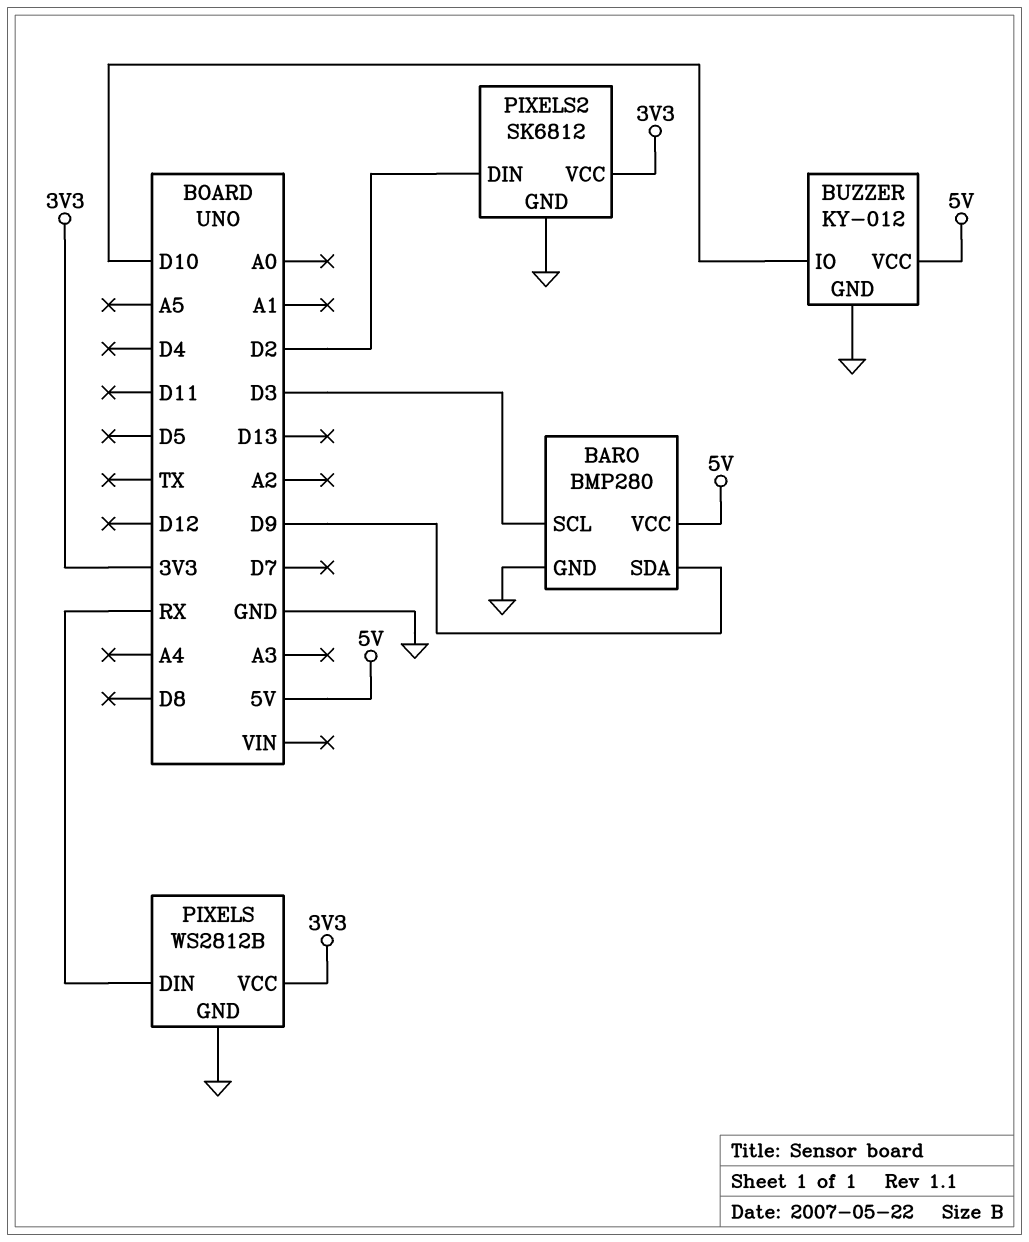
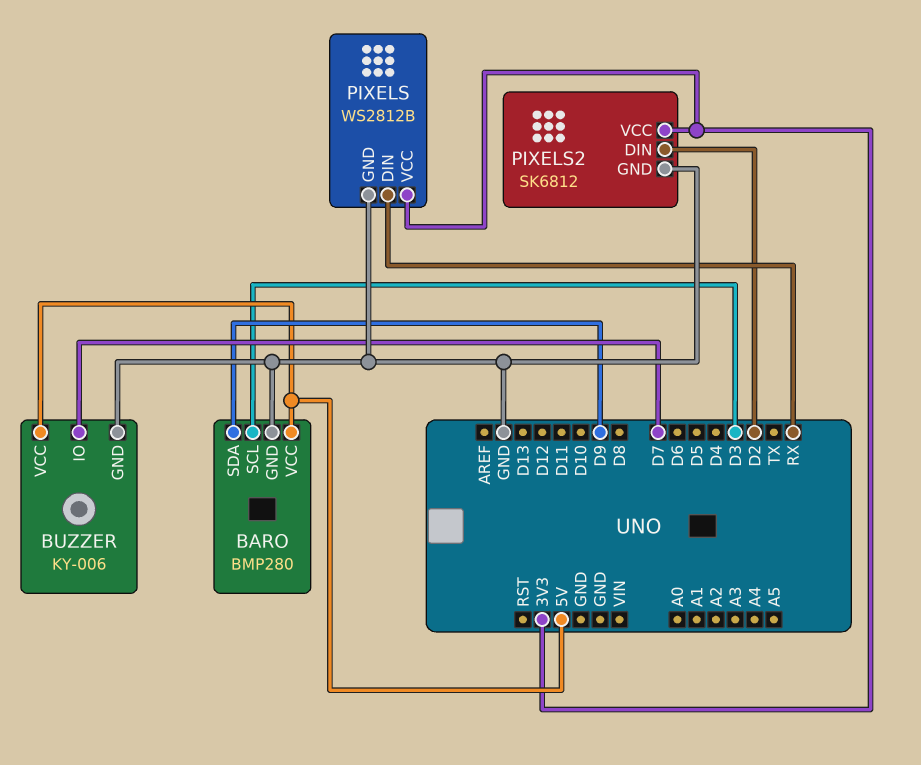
BUZZER: KY-012 -> KY-006
BUZZER pin IO: D10 -> D7

